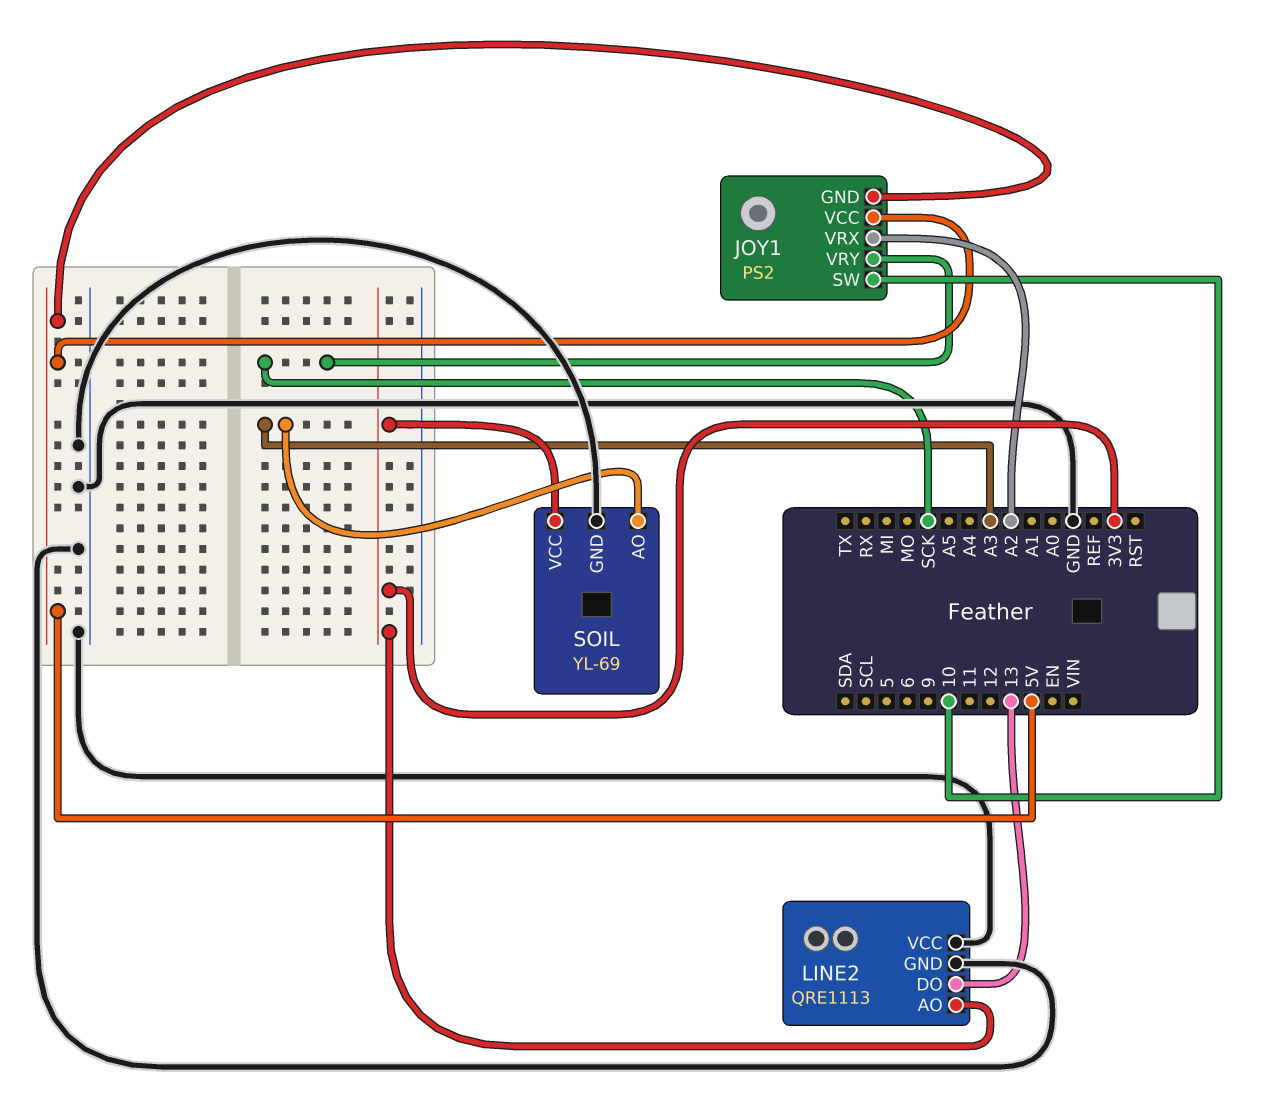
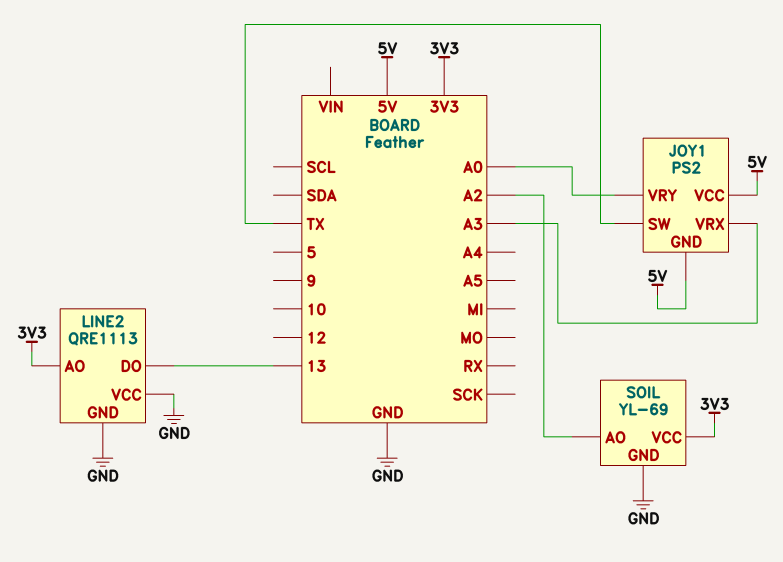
JOY1 pin SW: 10 -> TX
JOY1 pin VRX: A2 -> A3
JOY1 pin VRY: SCK -> A0
SOIL pin AO: A3 -> A2

